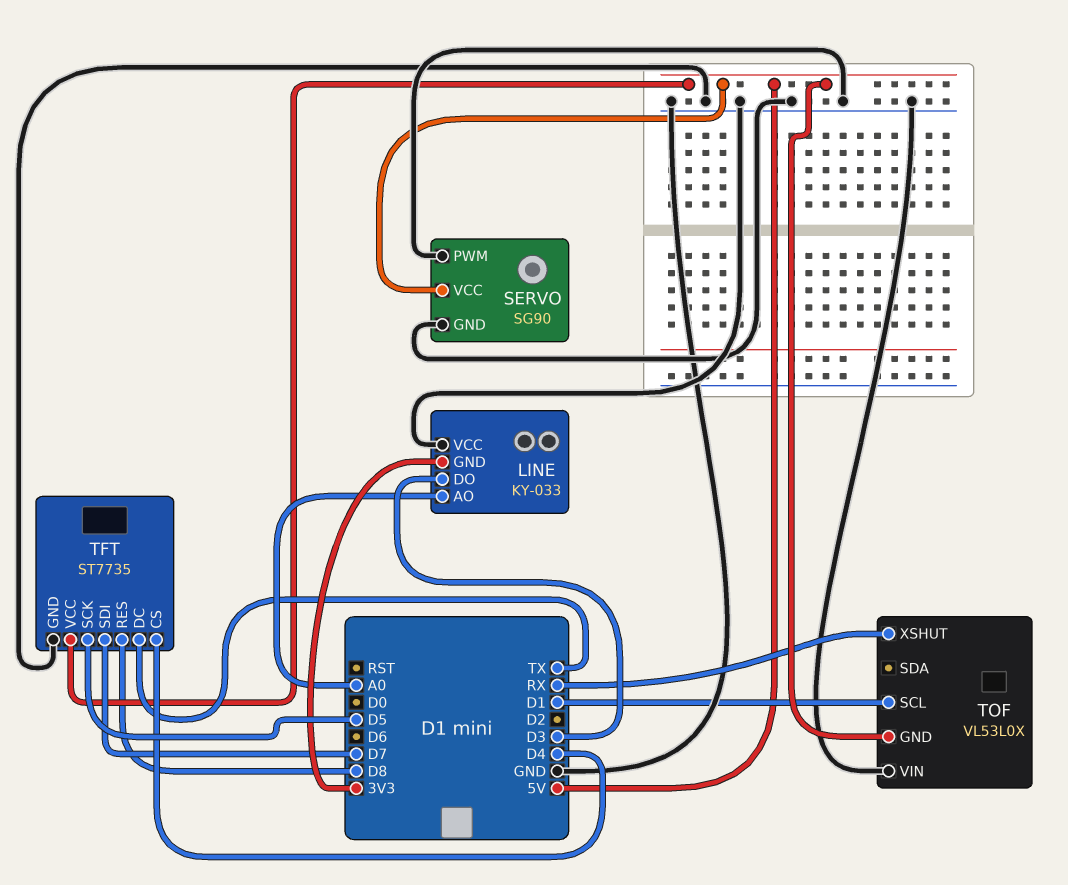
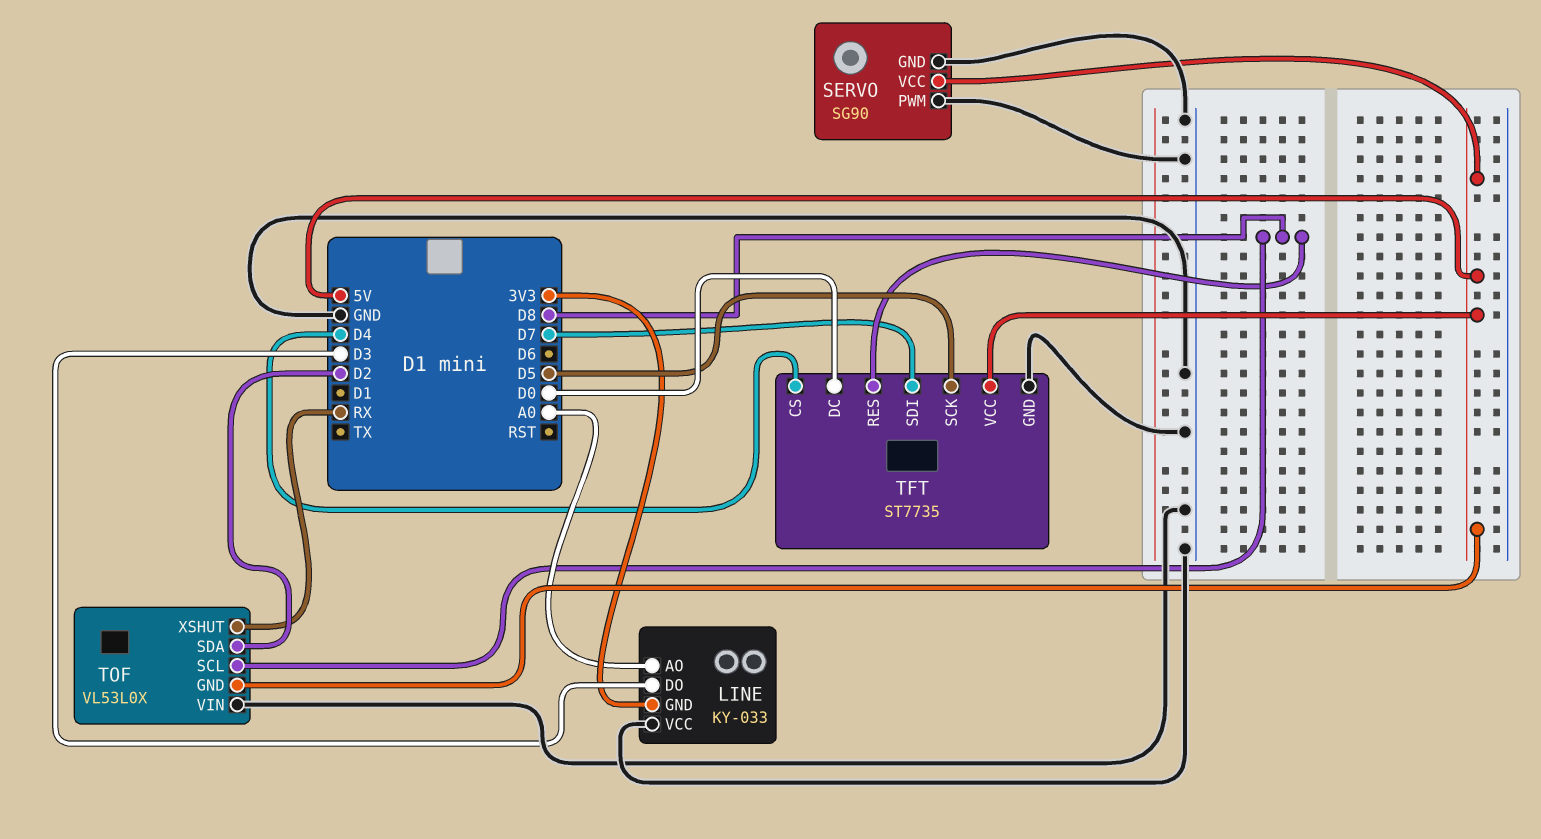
TFT pin DC: TX -> D0
TOF pin SCL: D1 -> D8
TOF pin SDA: none -> D2

